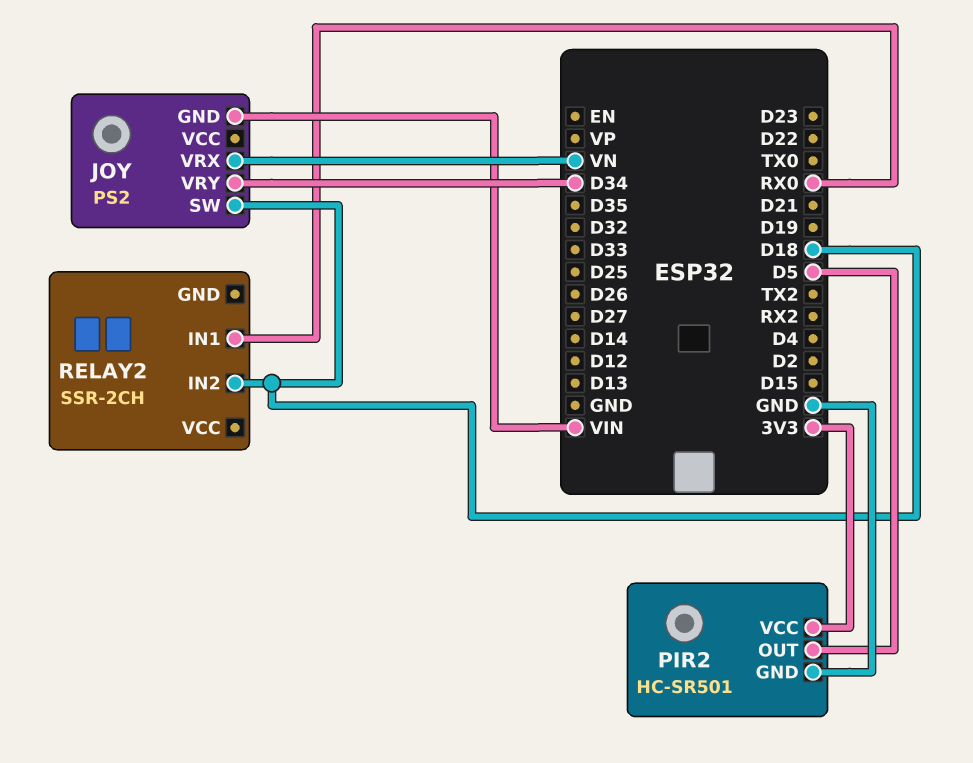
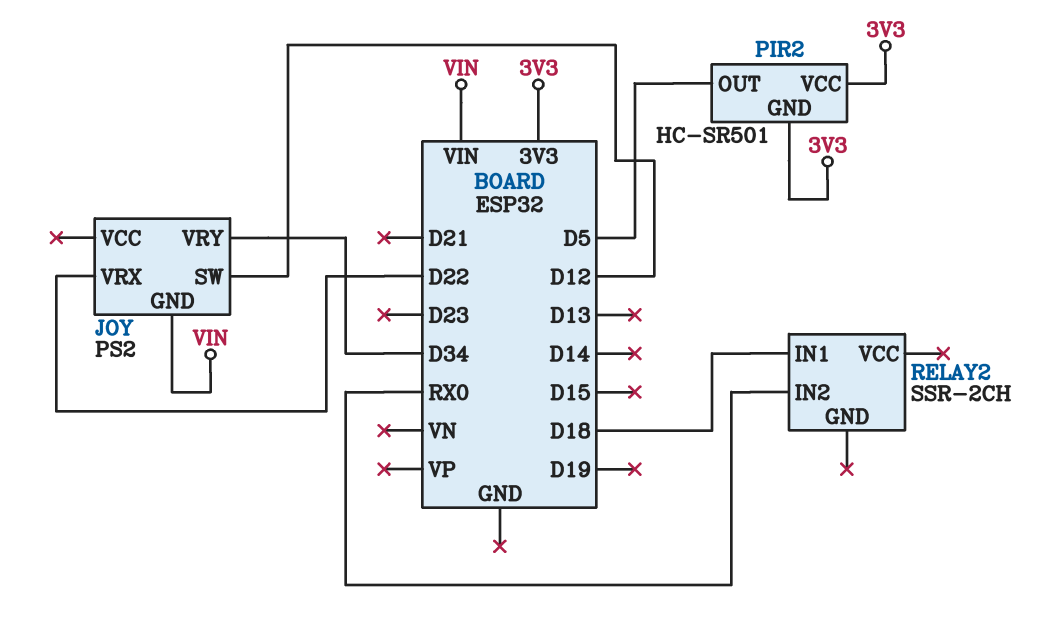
JOY pin SW: D18 -> D12
JOY pin VRX: VN -> D22
PIR2 pin GND: GND -> 3V3
RELAY2 pin IN1: RX0 -> D18
RELAY2 pin IN2: D18 -> RX0

